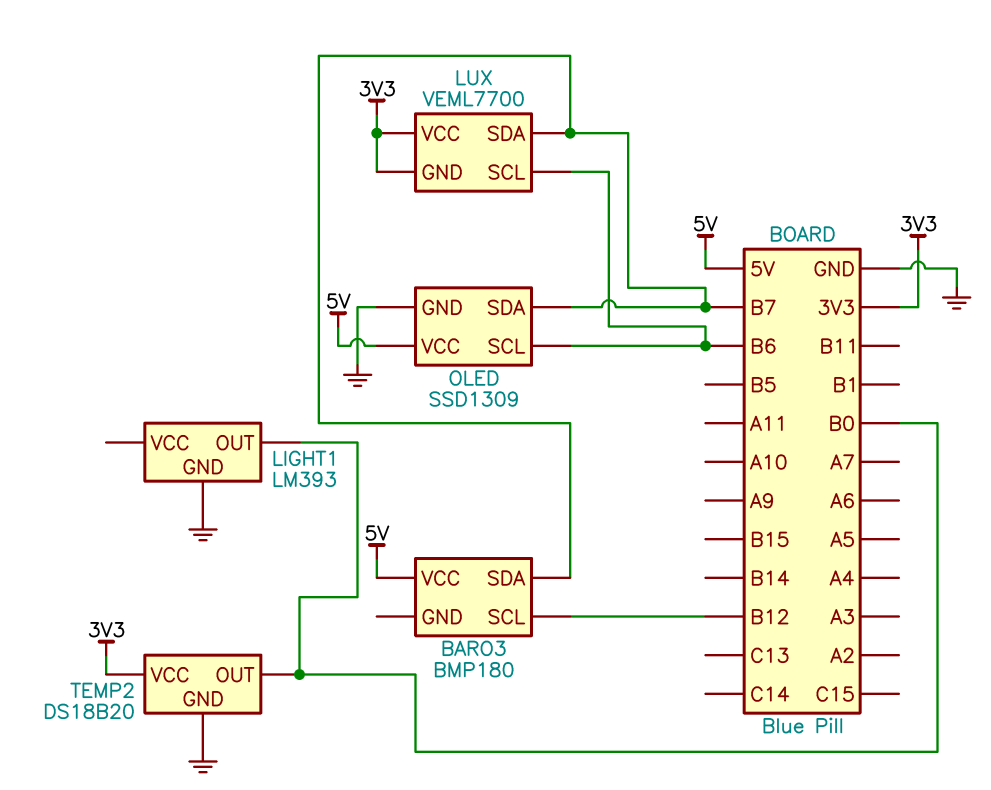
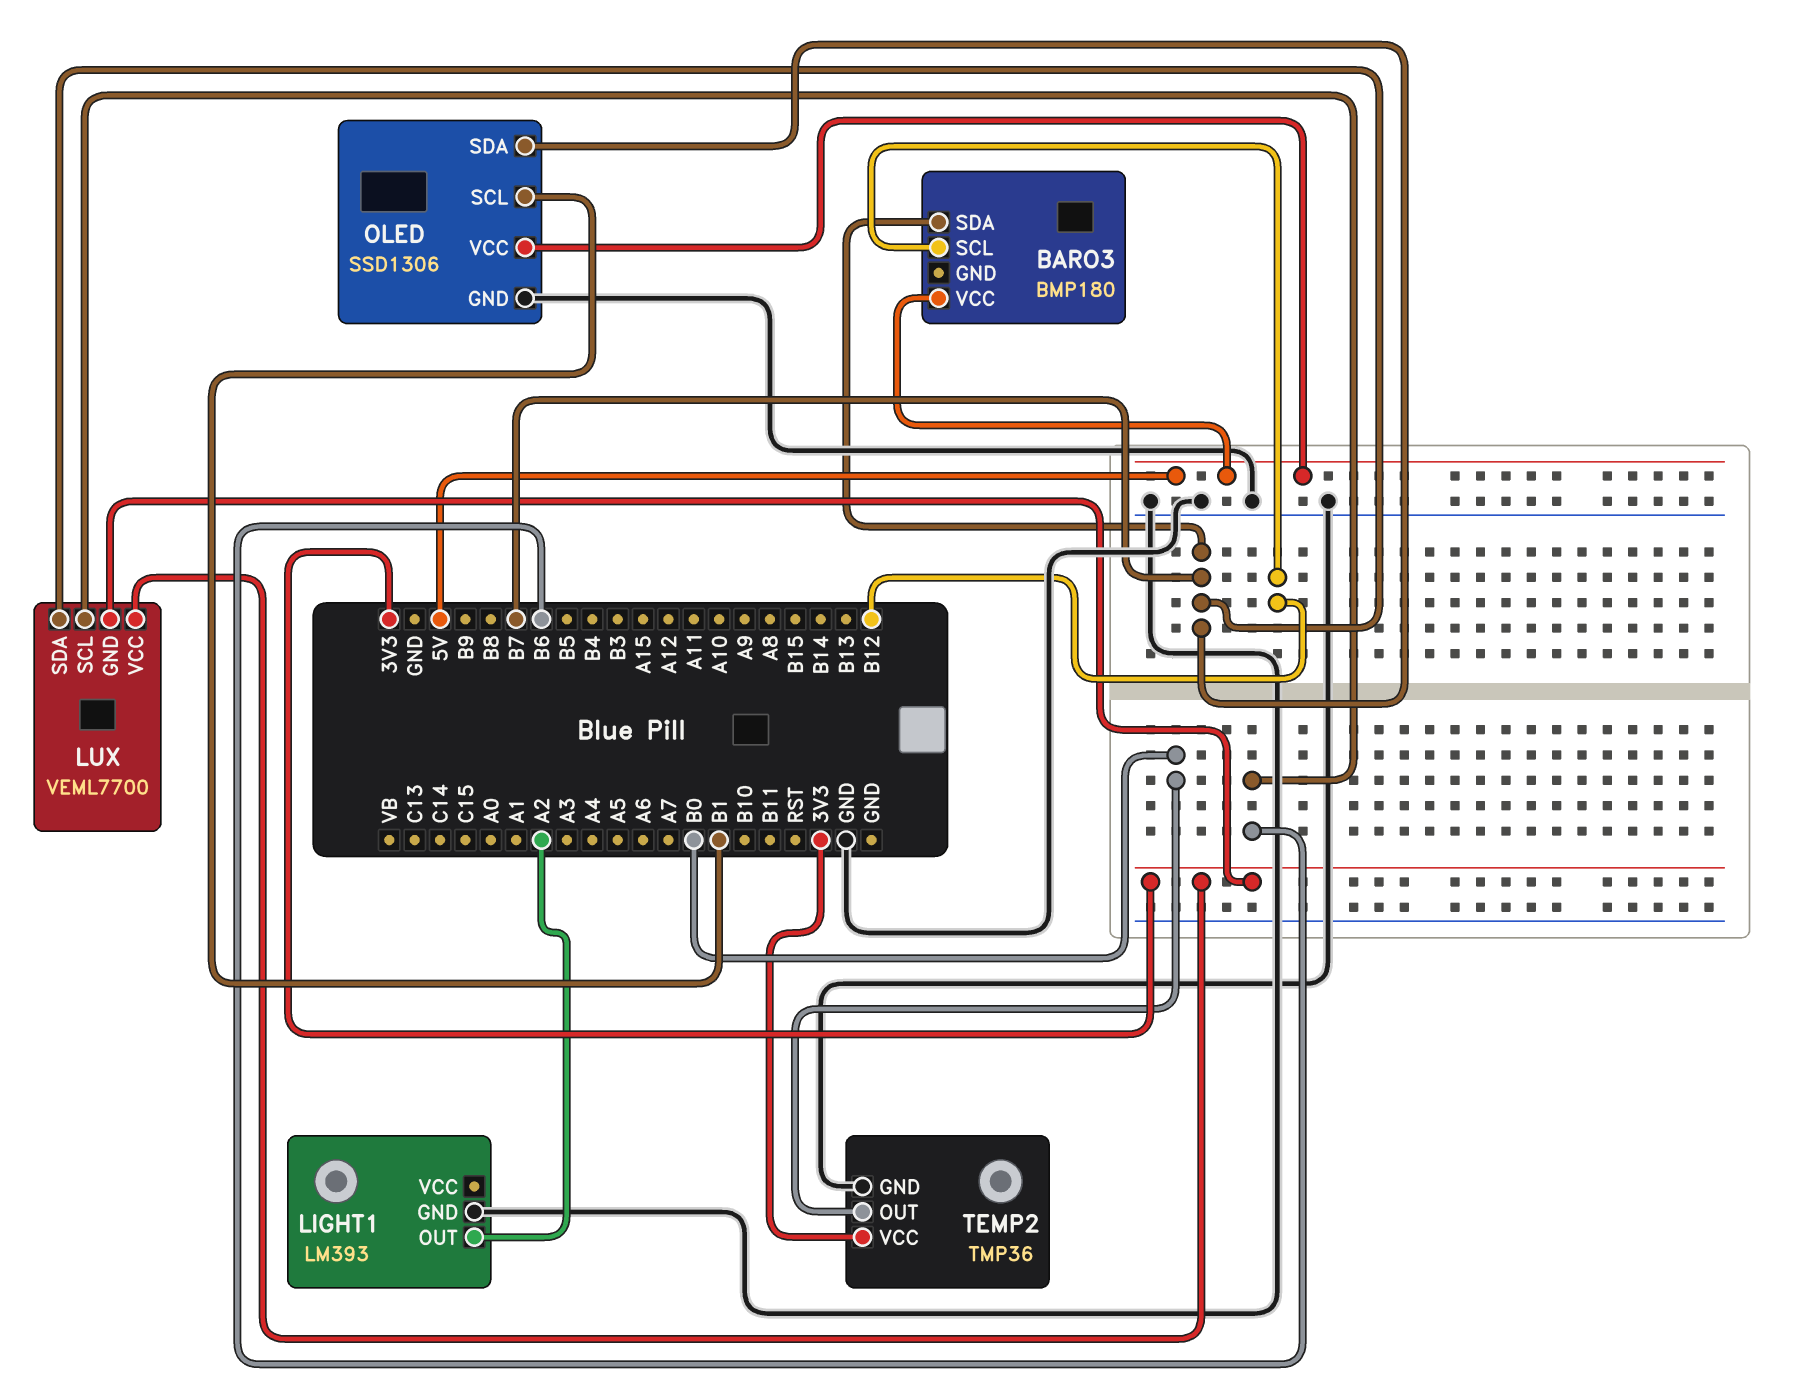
LIGHT1 pin OUT: B0 -> A2
OLED: SSD1309 -> SSD1306
OLED pin SCL: B6 -> B1
TEMP2: DS18B20 -> TMP36

